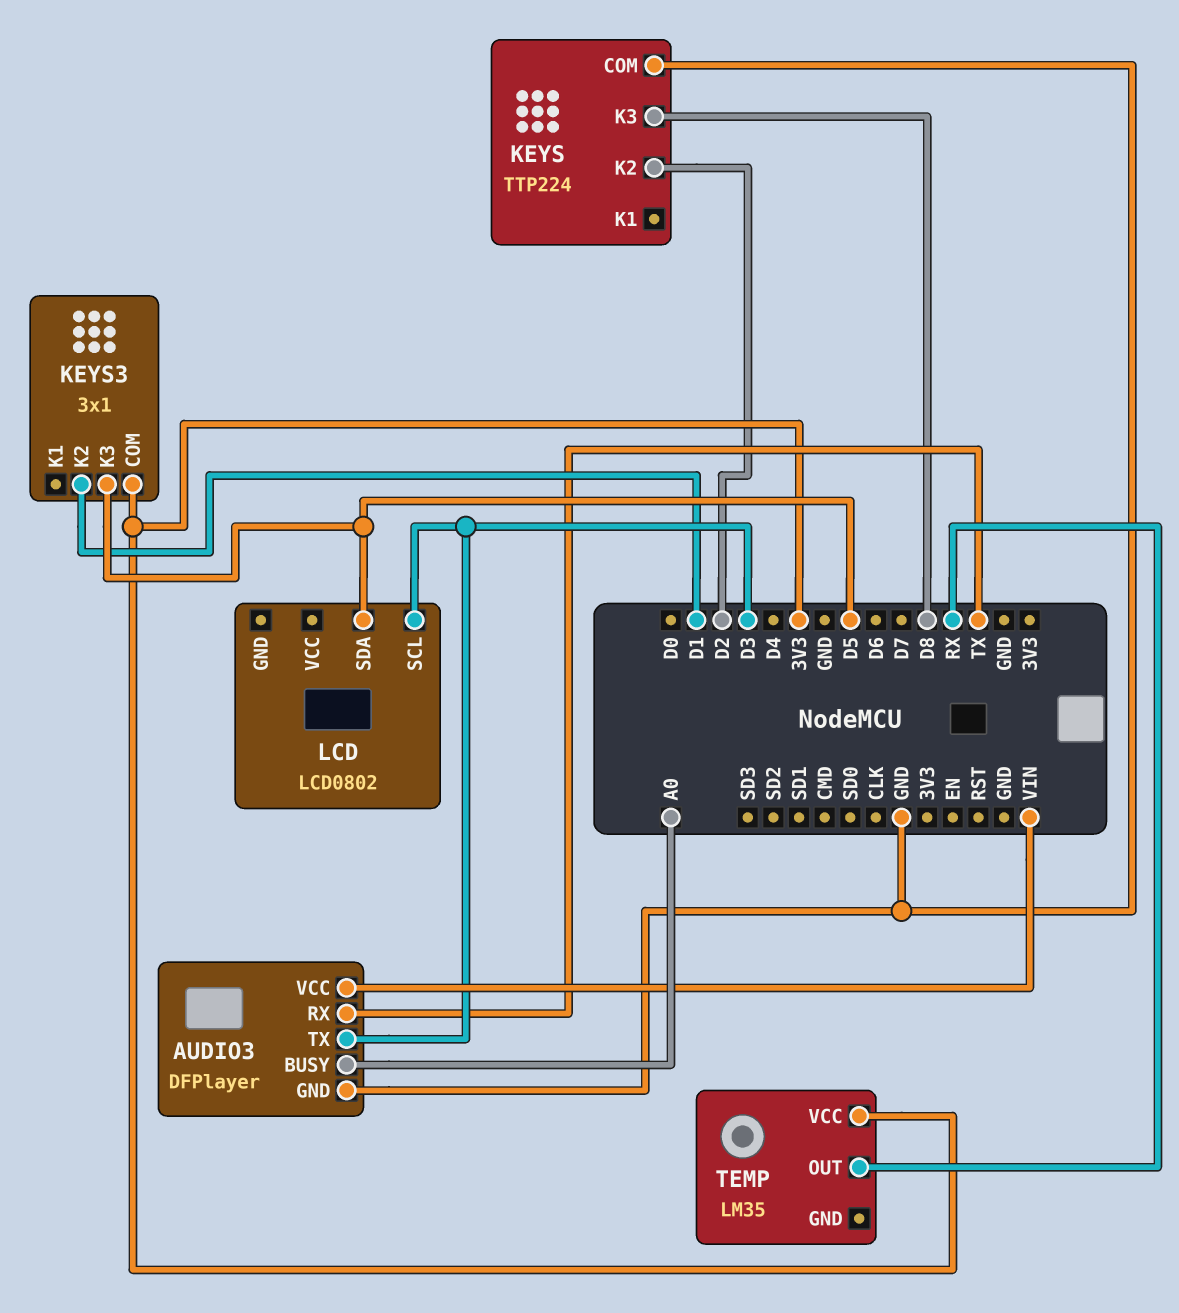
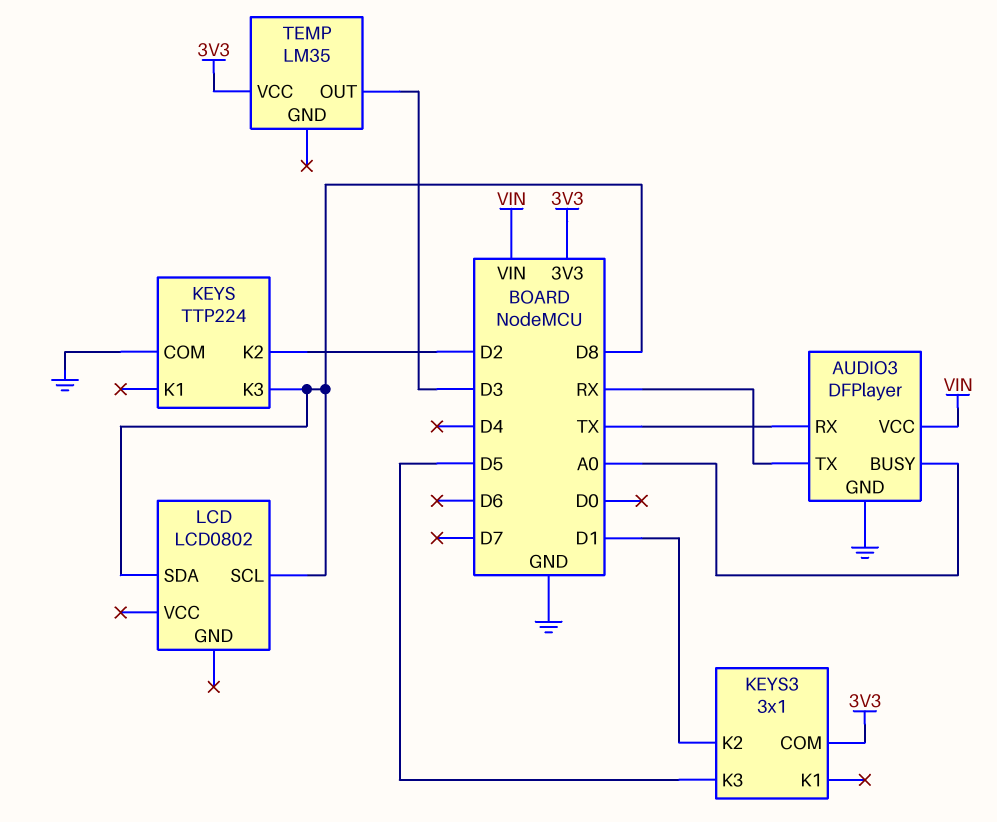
AUDIO3 pin TX: D3 -> RX
LCD pin SCL: D3 -> D8
LCD pin SDA: D5 -> D8
TEMP pin OUT: RX -> D3

